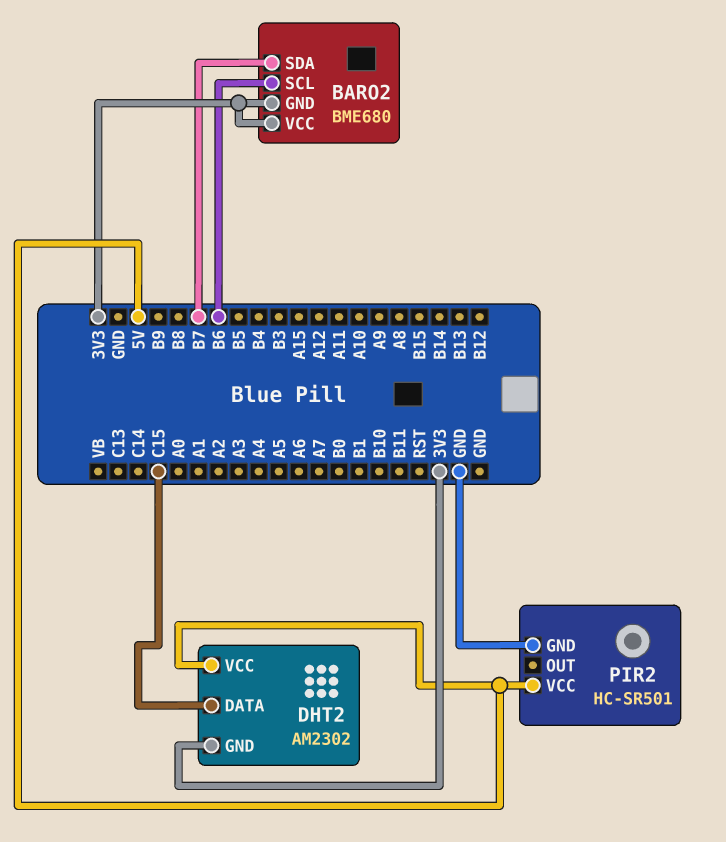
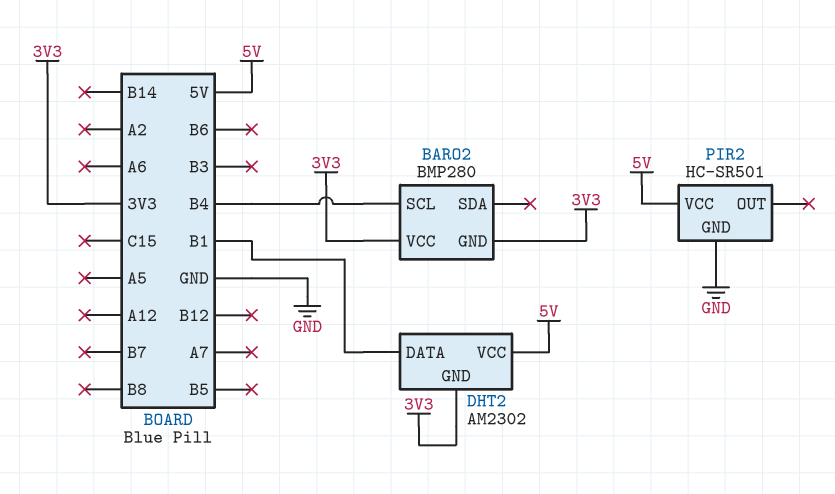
BARO2: BME680 -> BMP280
BARO2 pin SCL: B6 -> B4
BARO2 pin SDA: B7 -> none
DHT2 pin DATA: C15 -> B1

